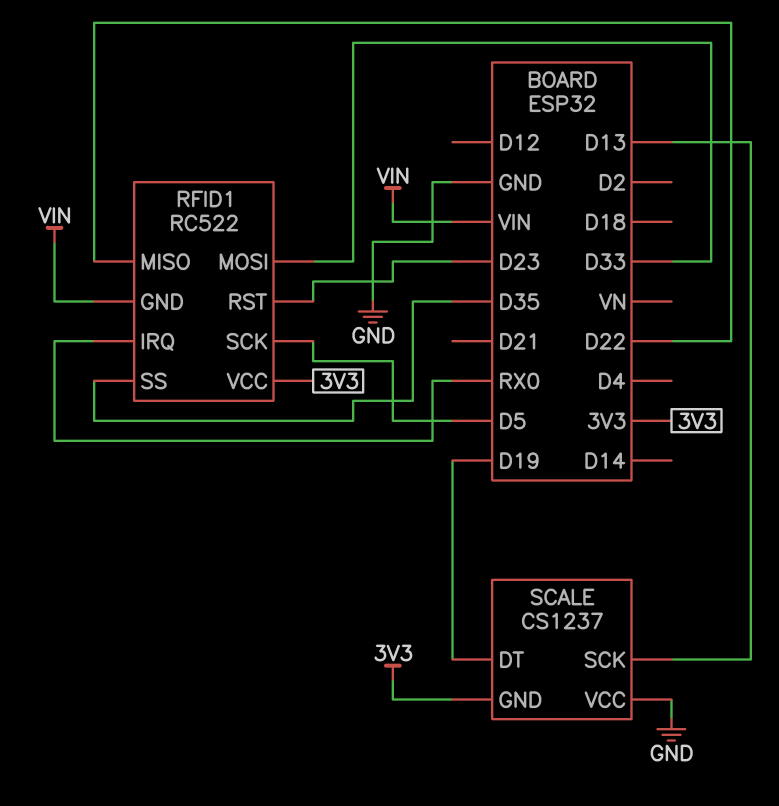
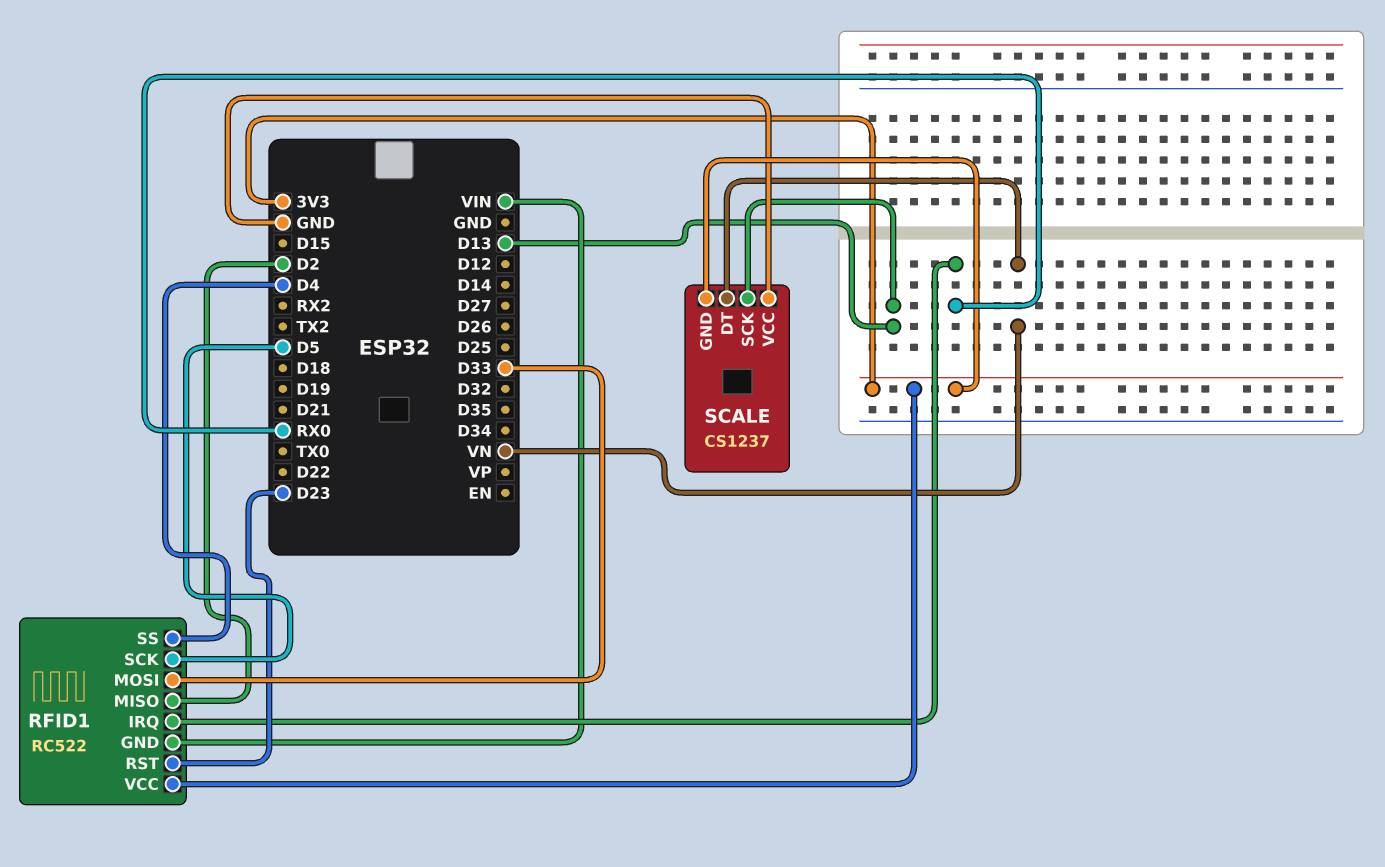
RFID1 pin MISO: D22 -> D2
RFID1 pin SS: D35 -> D4
SCALE pin DT: D19 -> VN

